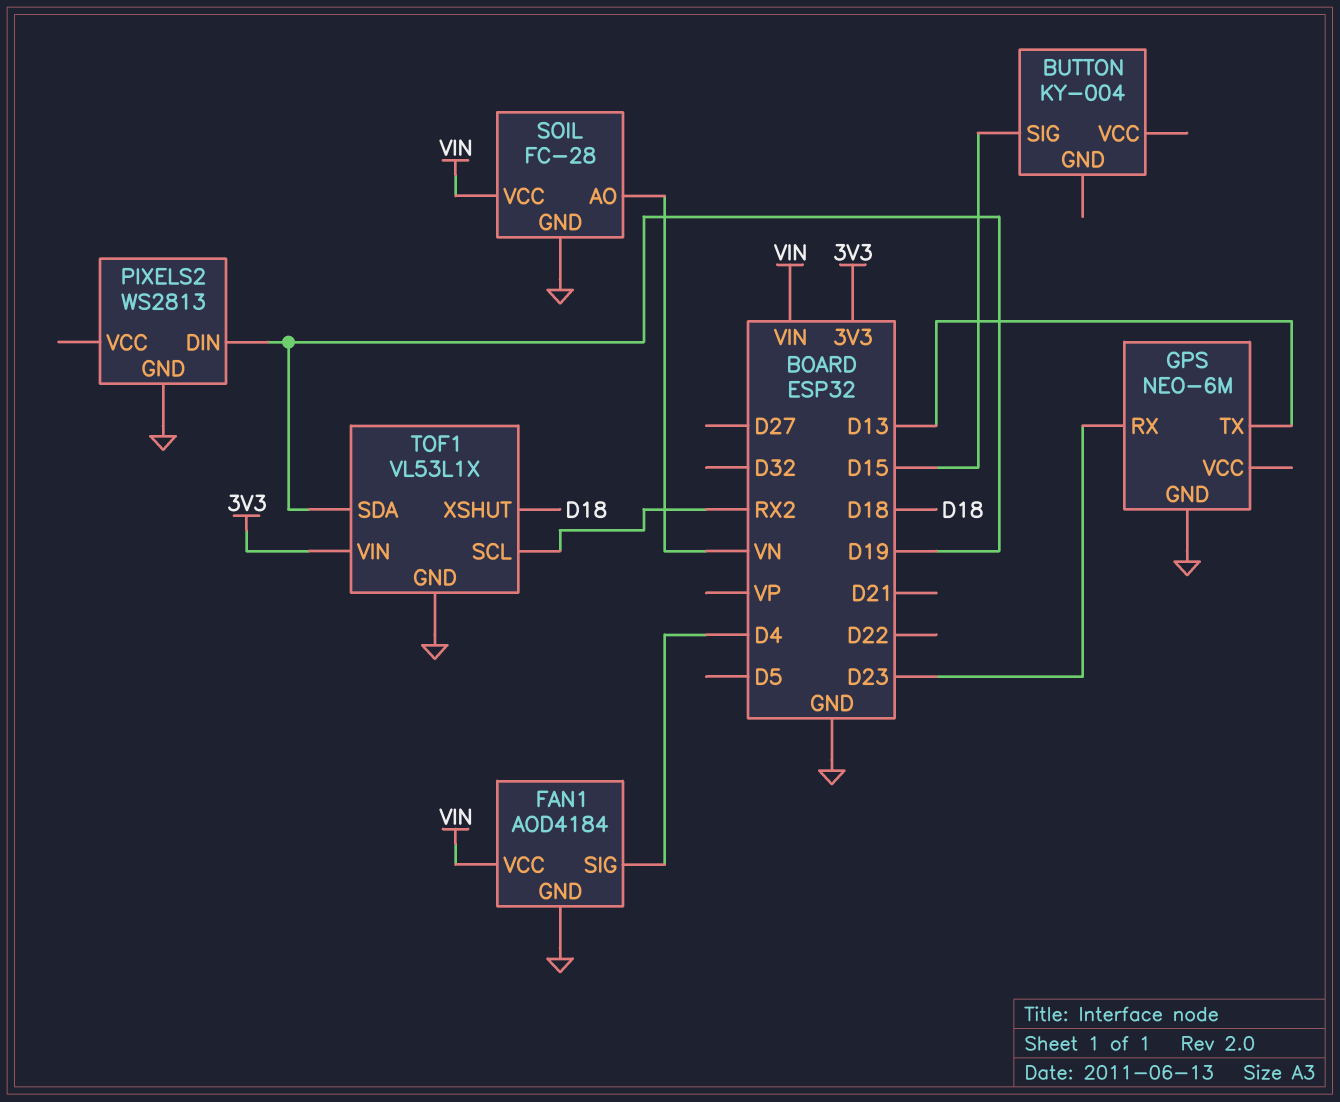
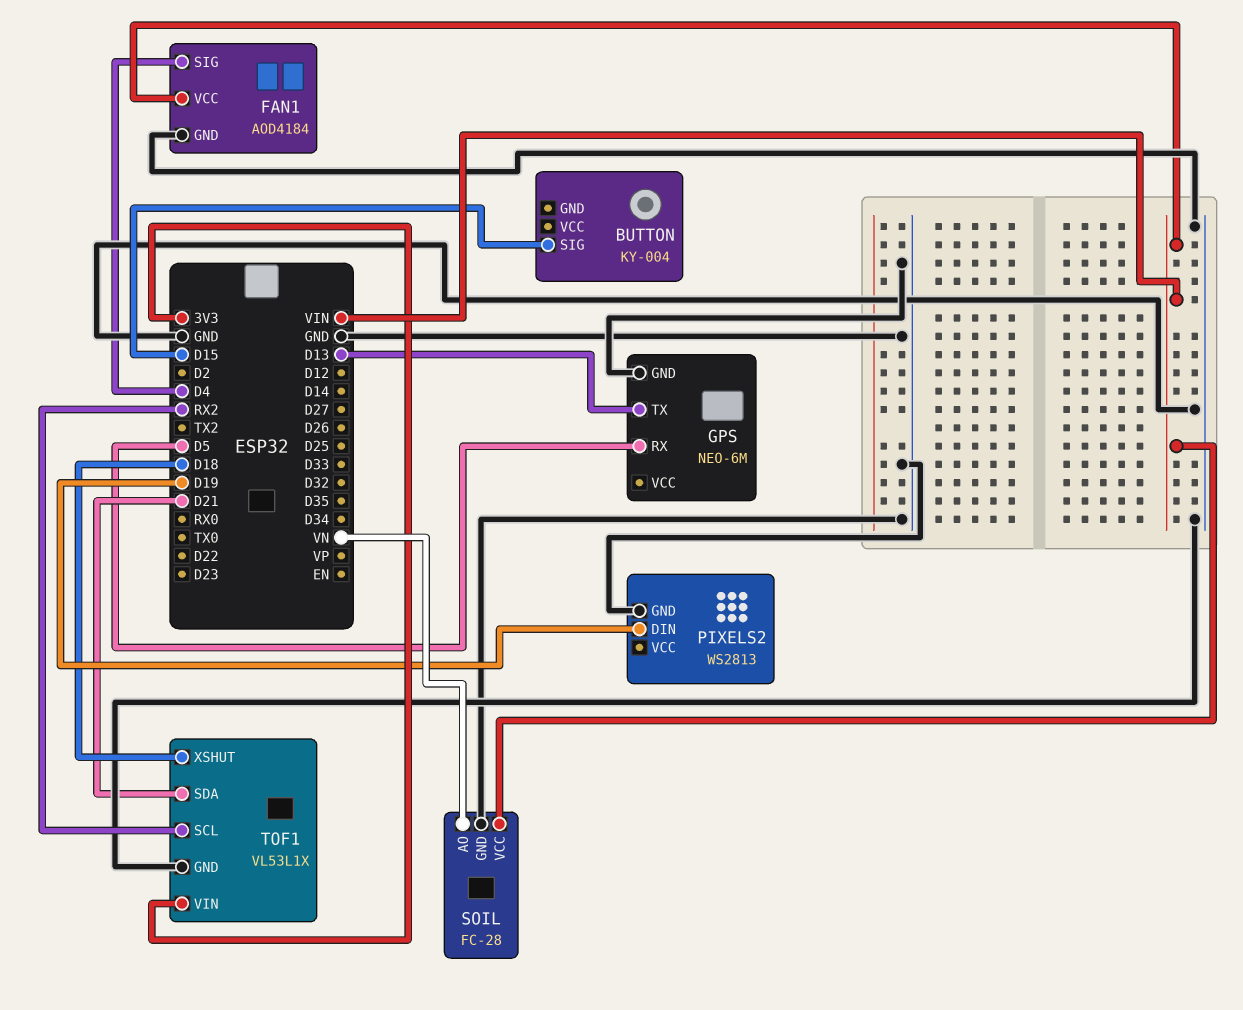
GPS pin RX: D23 -> D5
TOF1 pin SDA: D19 -> D21

